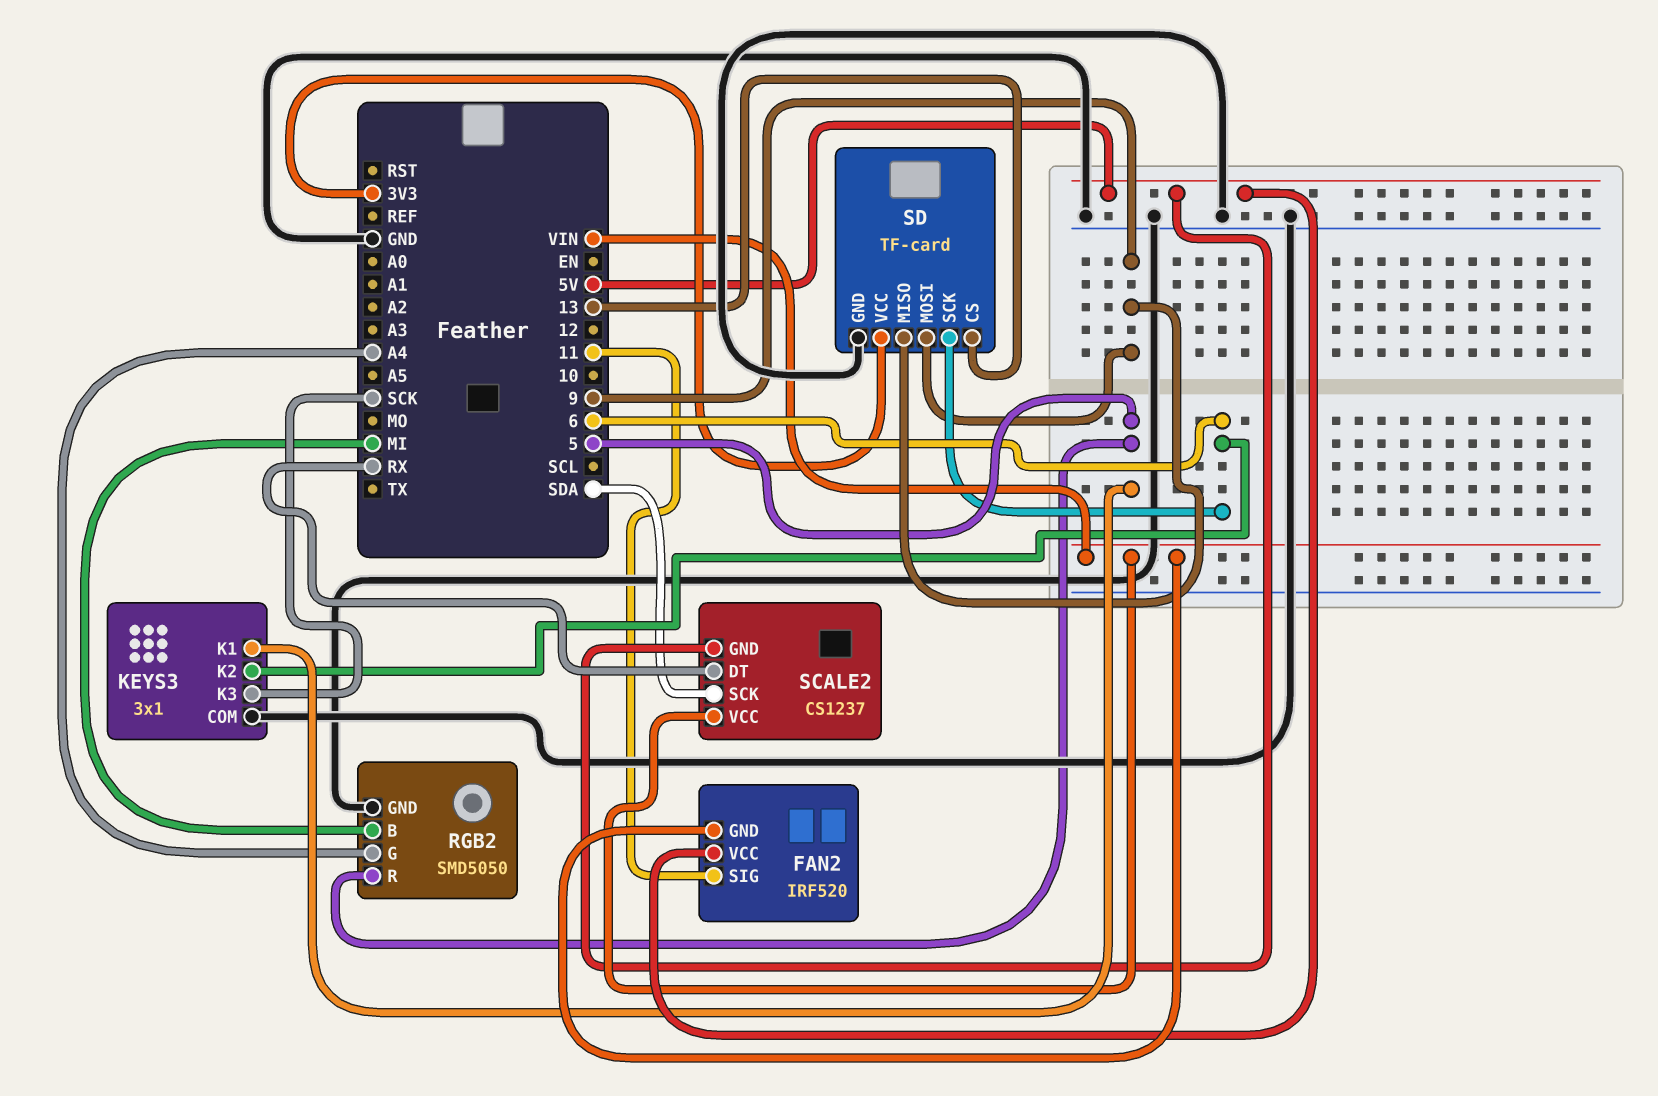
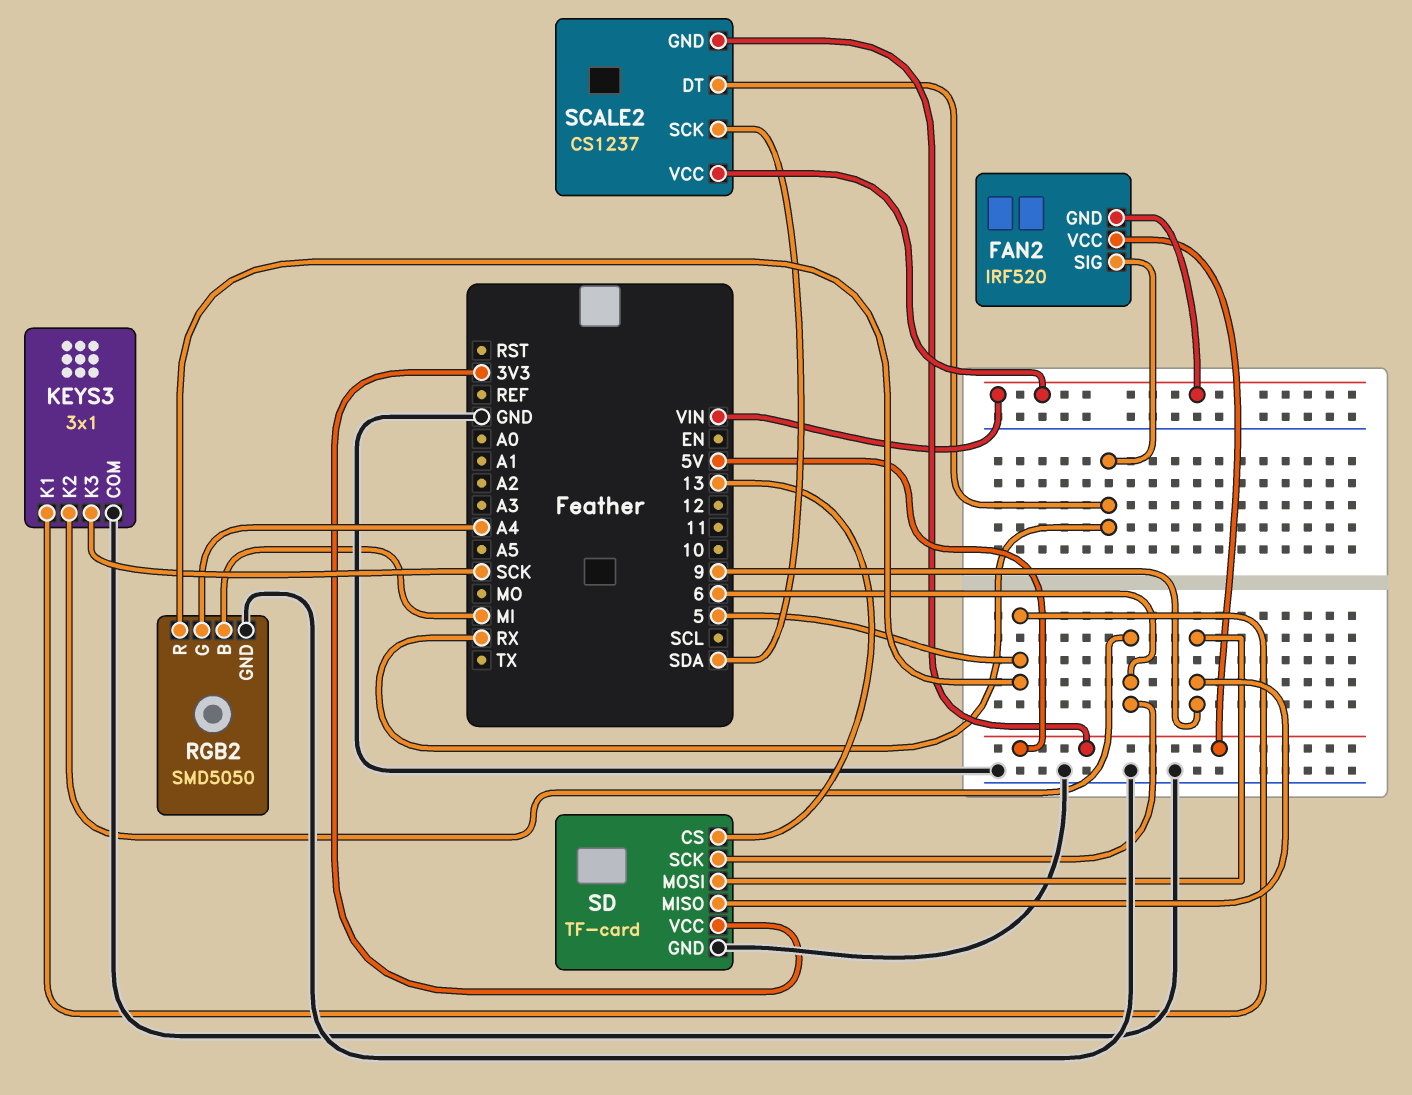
FAN2 pin SIG: 11 -> RX

